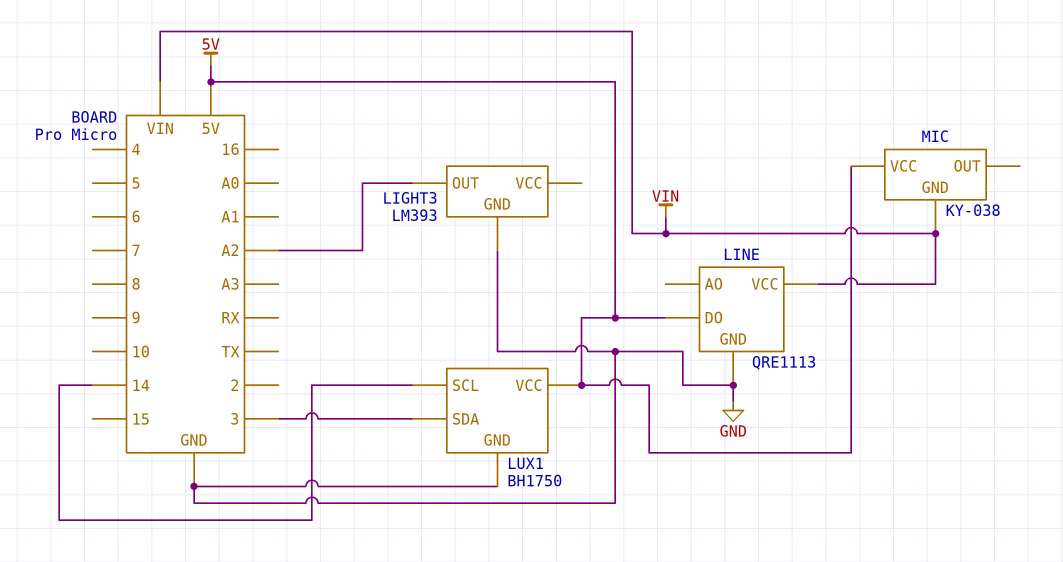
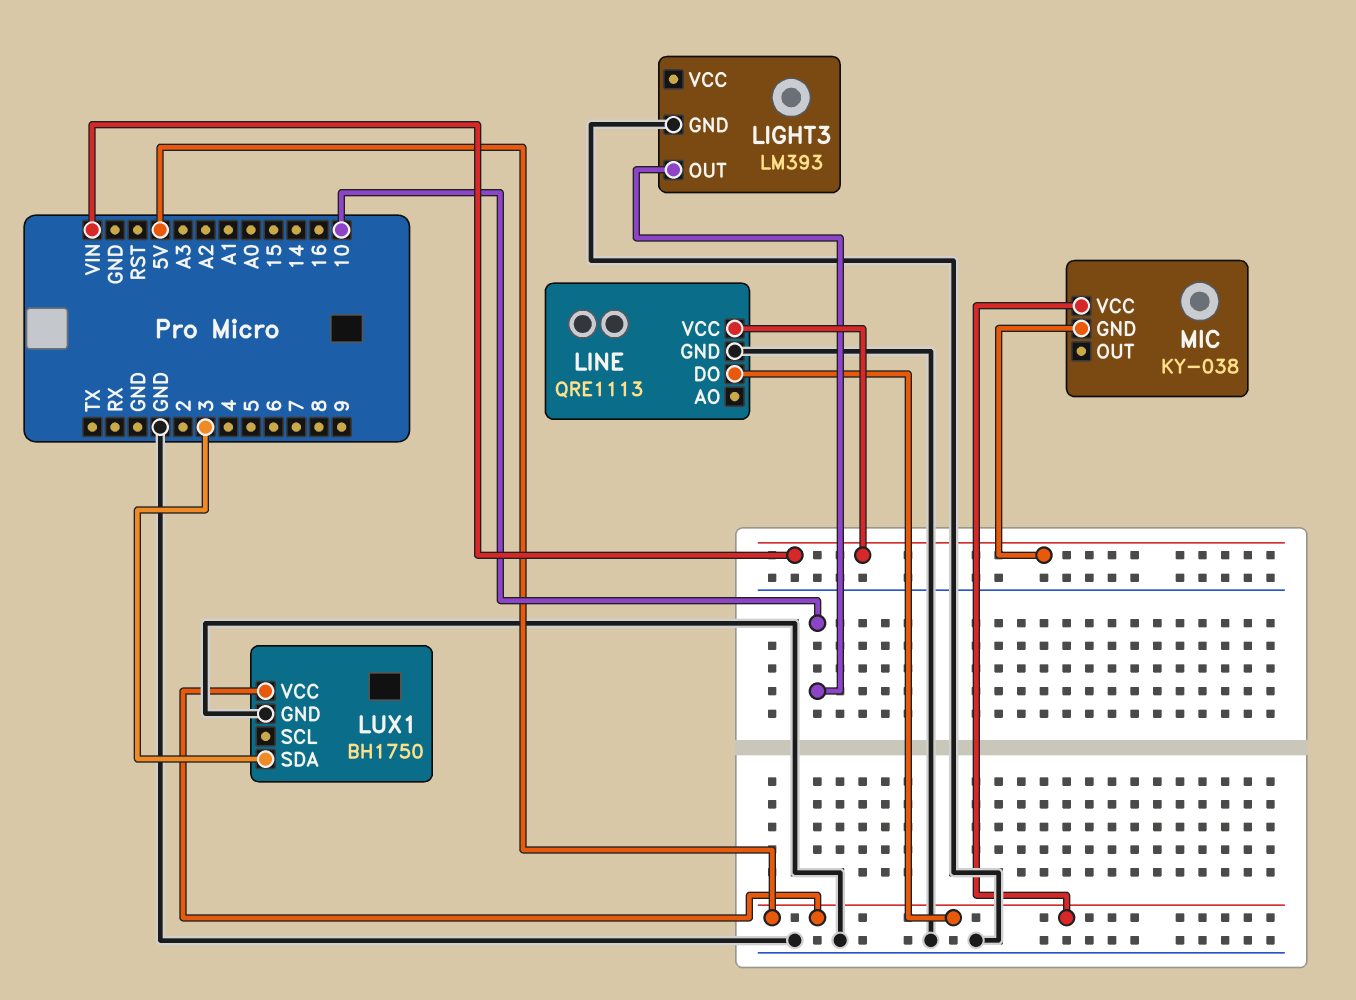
LIGHT3 pin OUT: A2 -> 10
LUX1 pin SCL: 14 -> none

